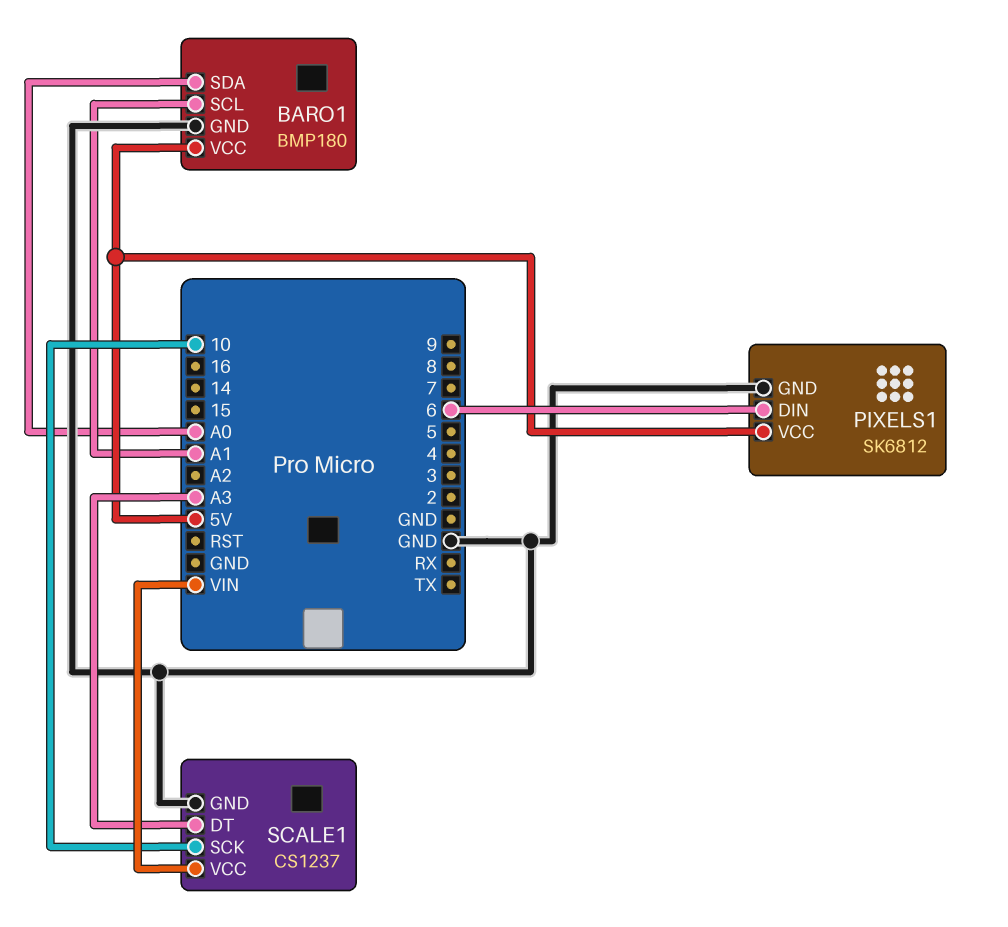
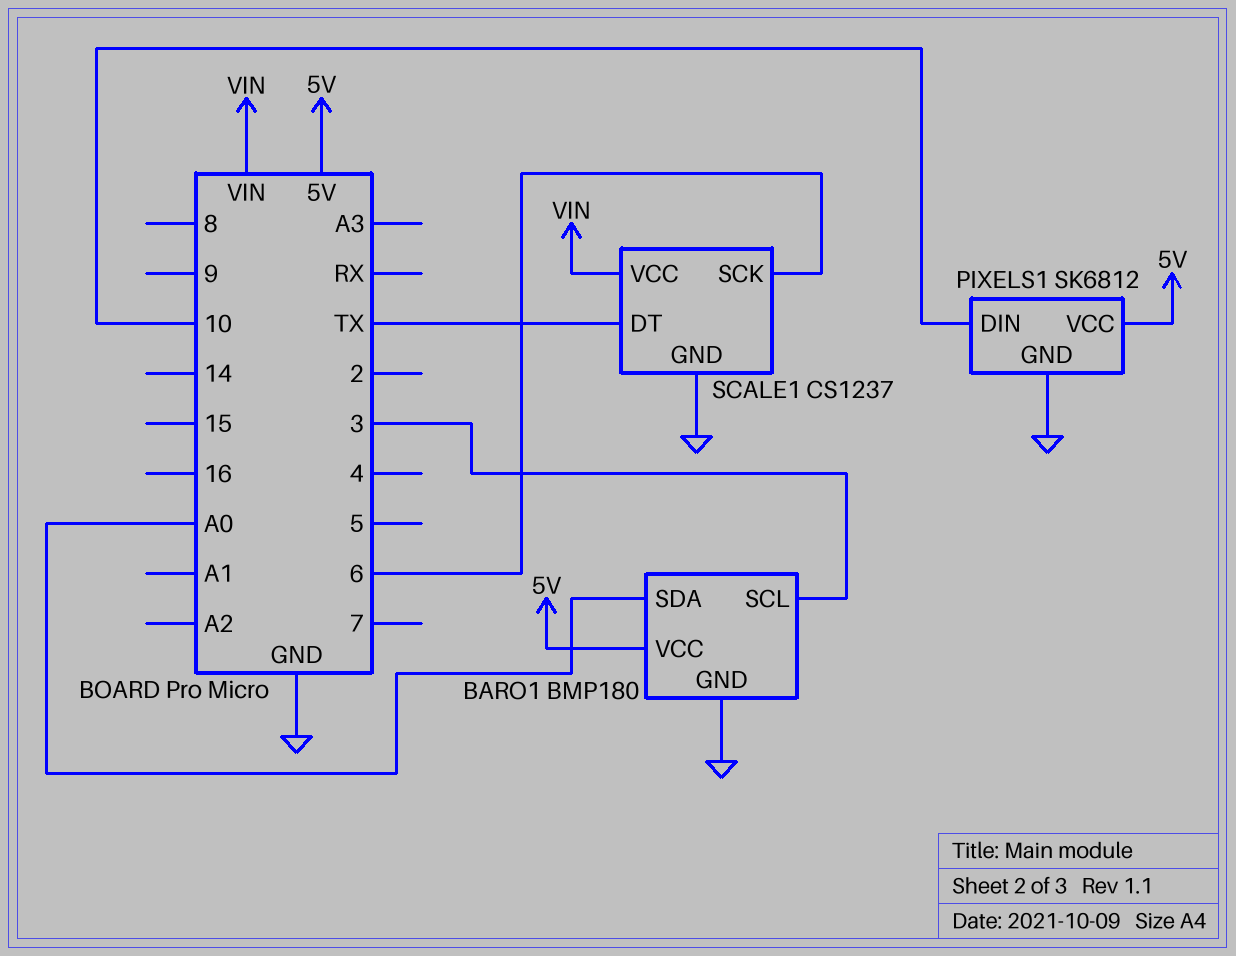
BARO1 pin SCL: A1 -> 3
PIXELS1 pin DIN: 6 -> 10
SCALE1 pin DT: A3 -> TX
SCALE1 pin SCK: 10 -> 6

